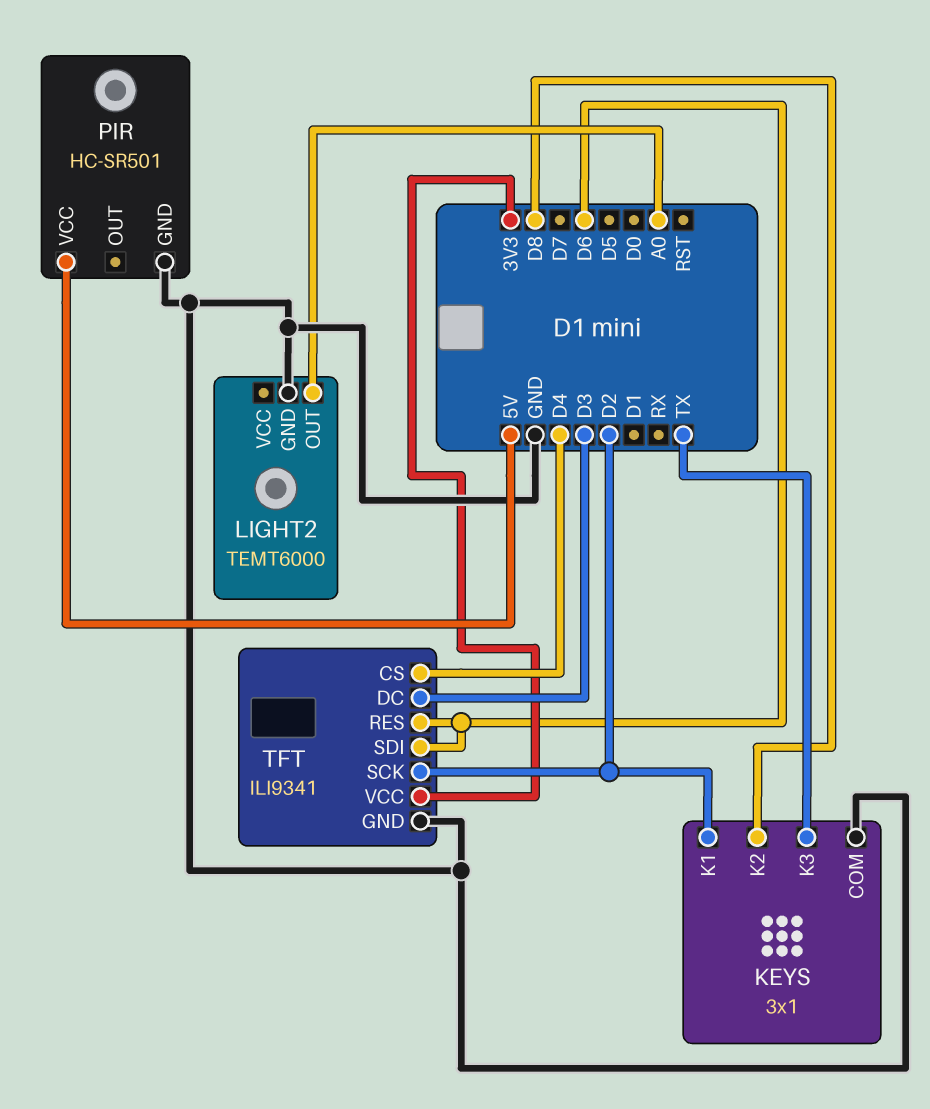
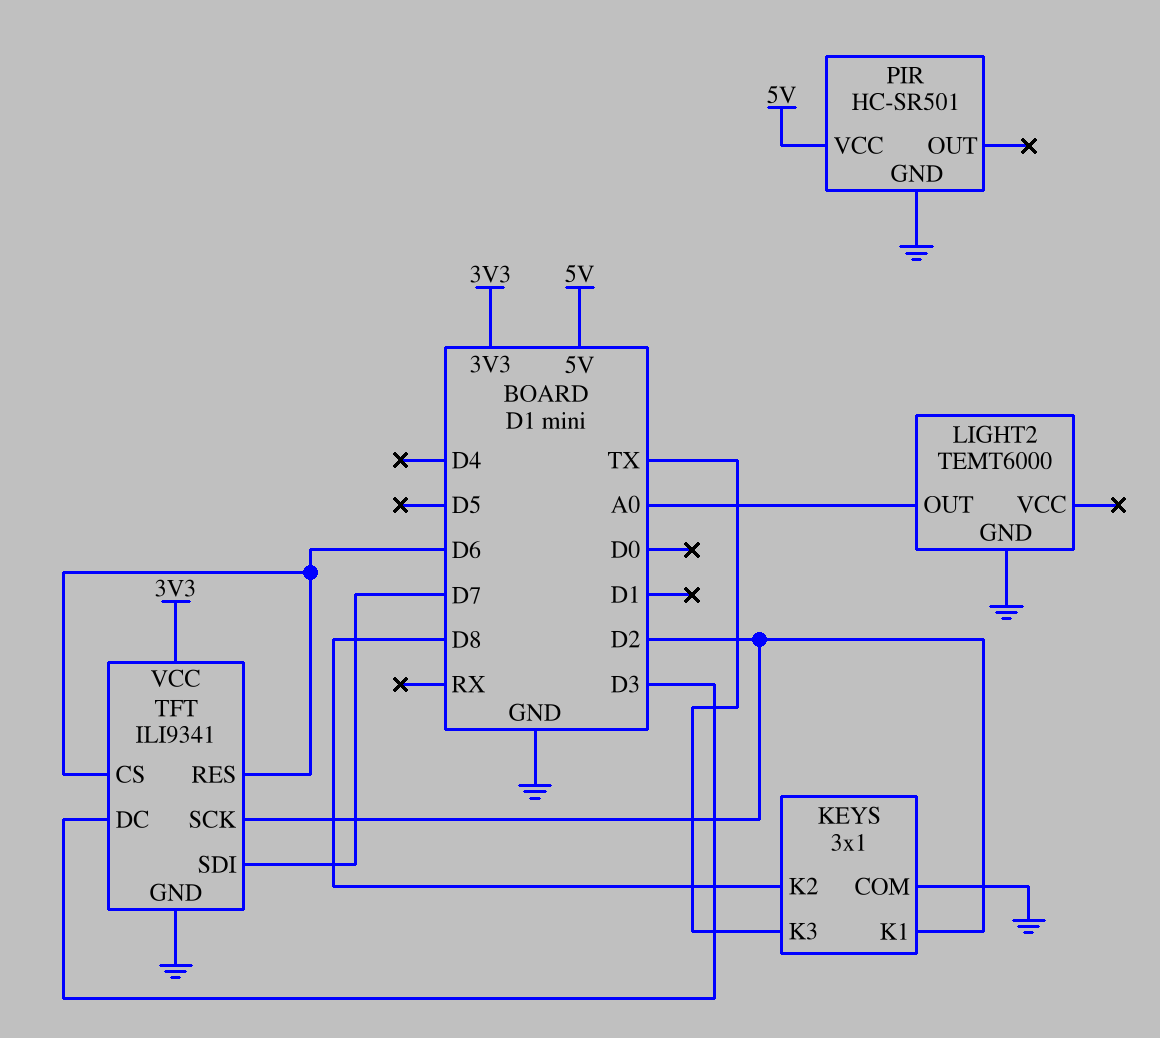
TFT pin CS: D4 -> D6
TFT pin SDI: D6 -> D7

